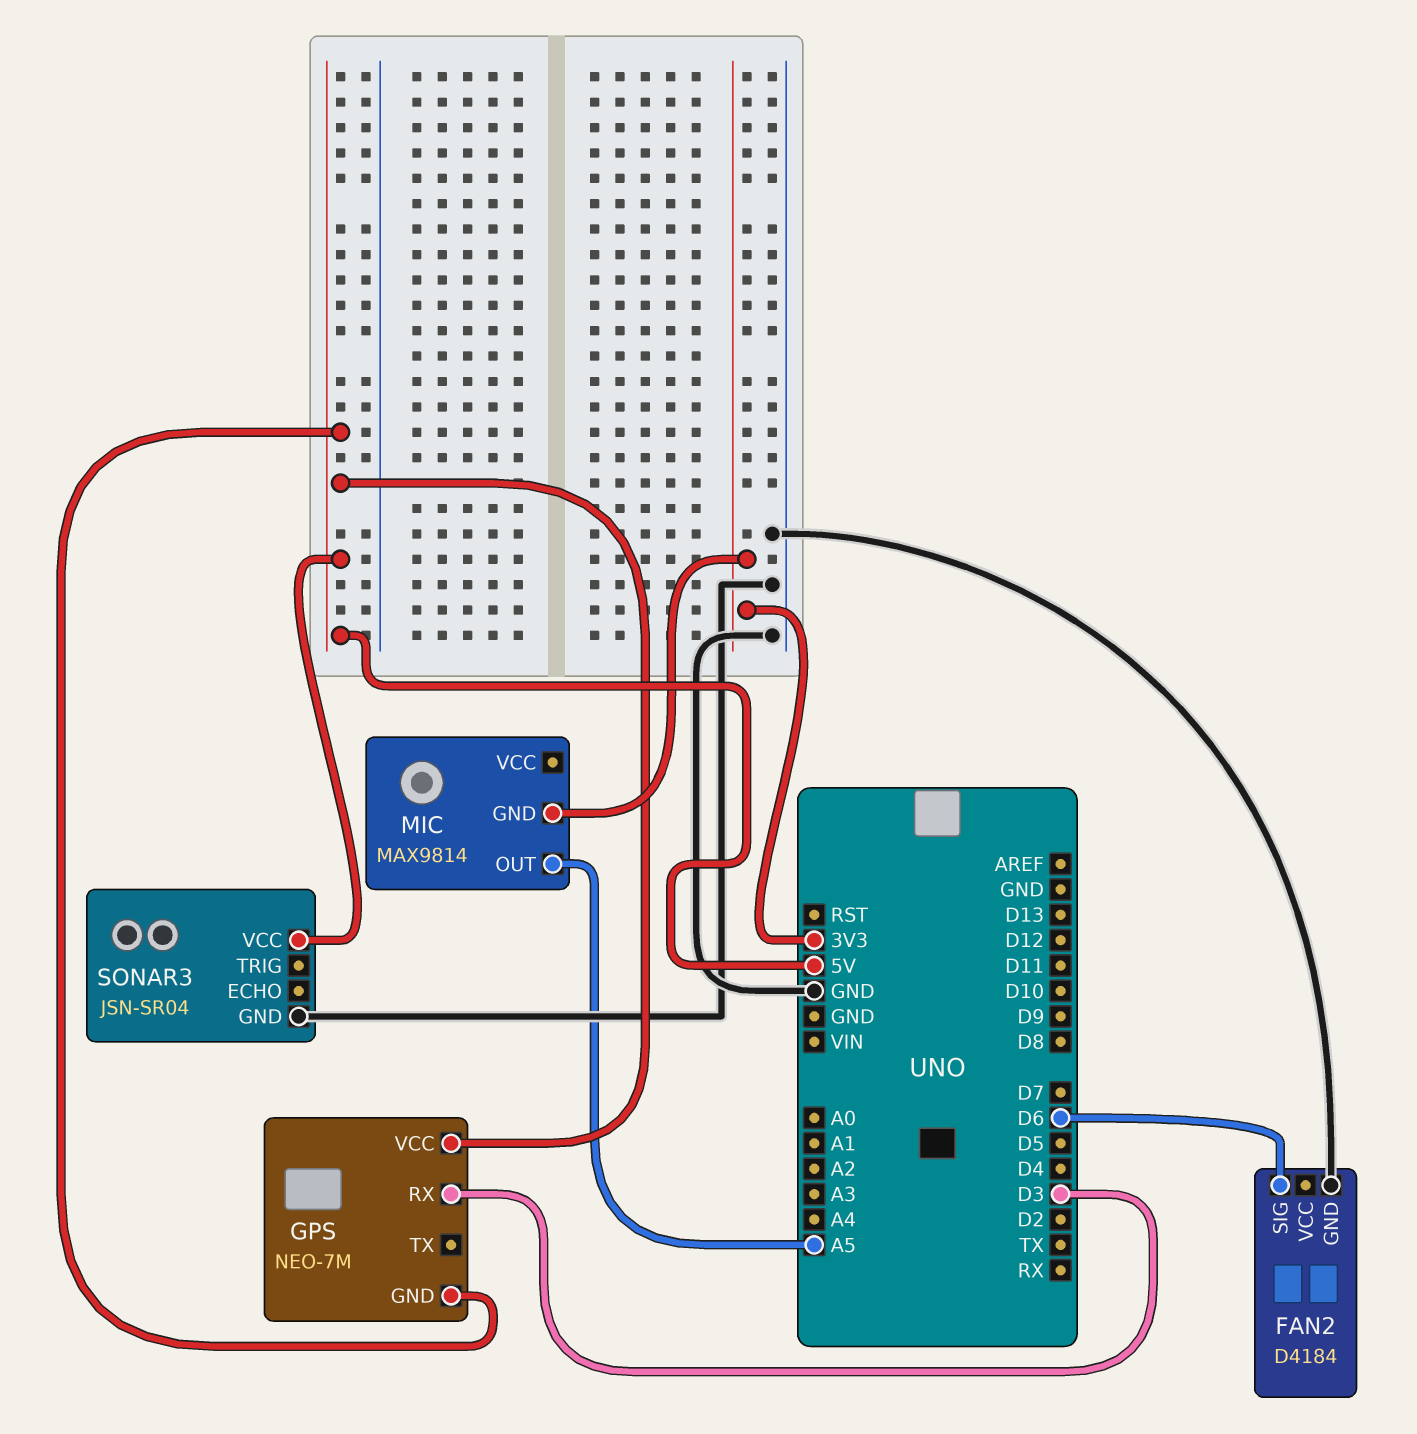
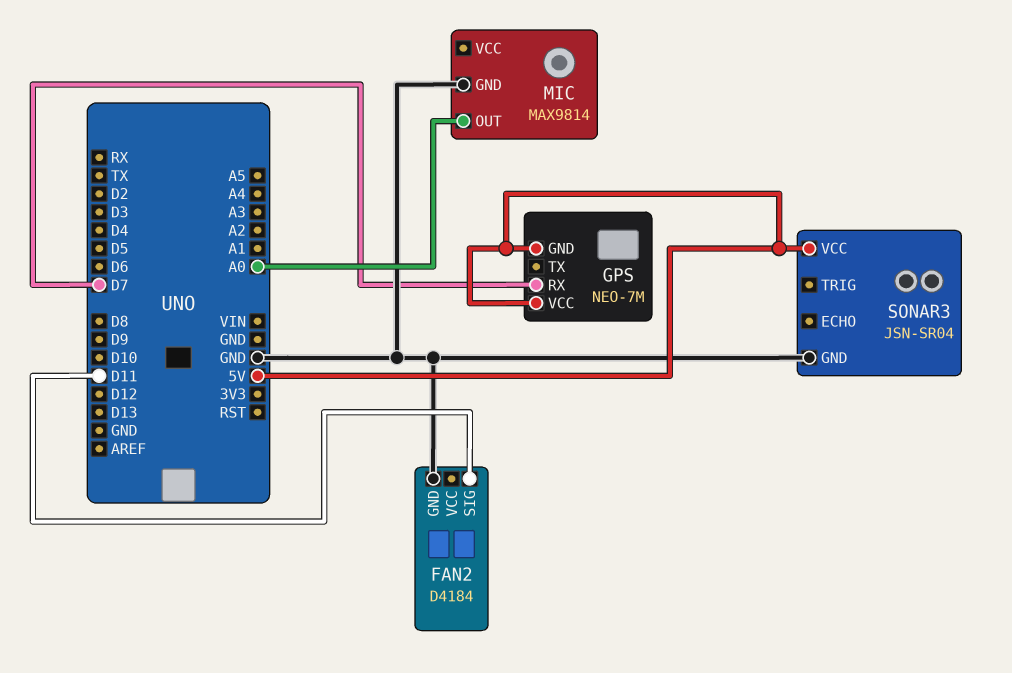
FAN2 pin SIG: D6 -> D11
GPS pin RX: D3 -> D7
MIC pin GND: 3V3 -> GND
MIC pin OUT: A5 -> A0

